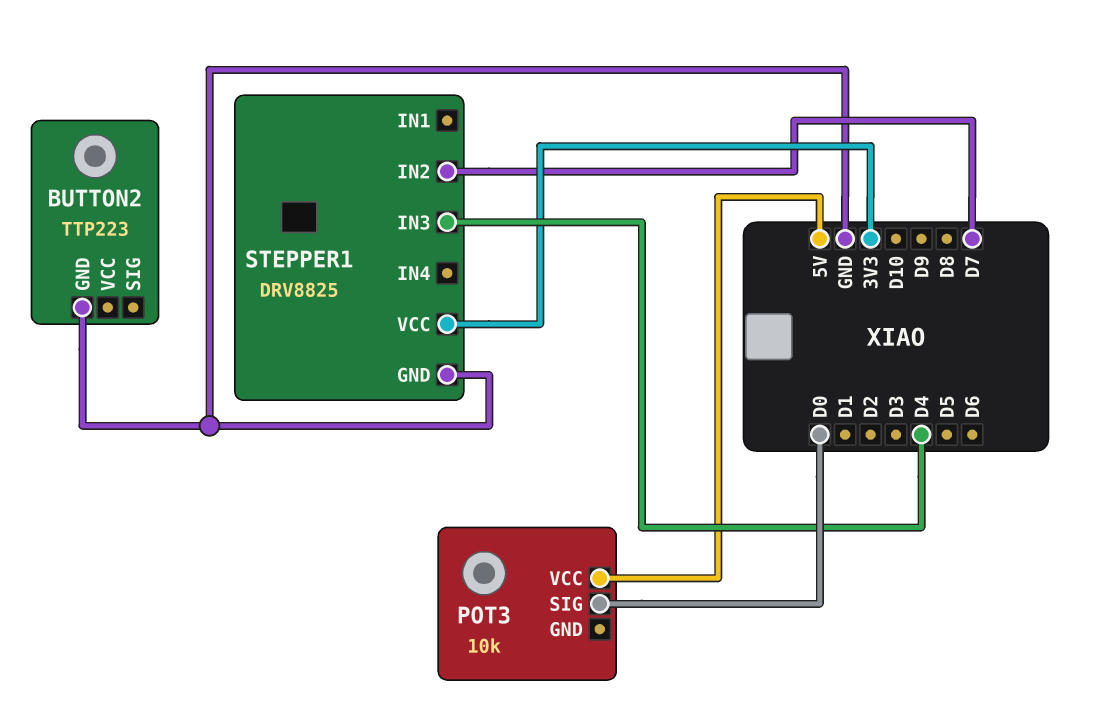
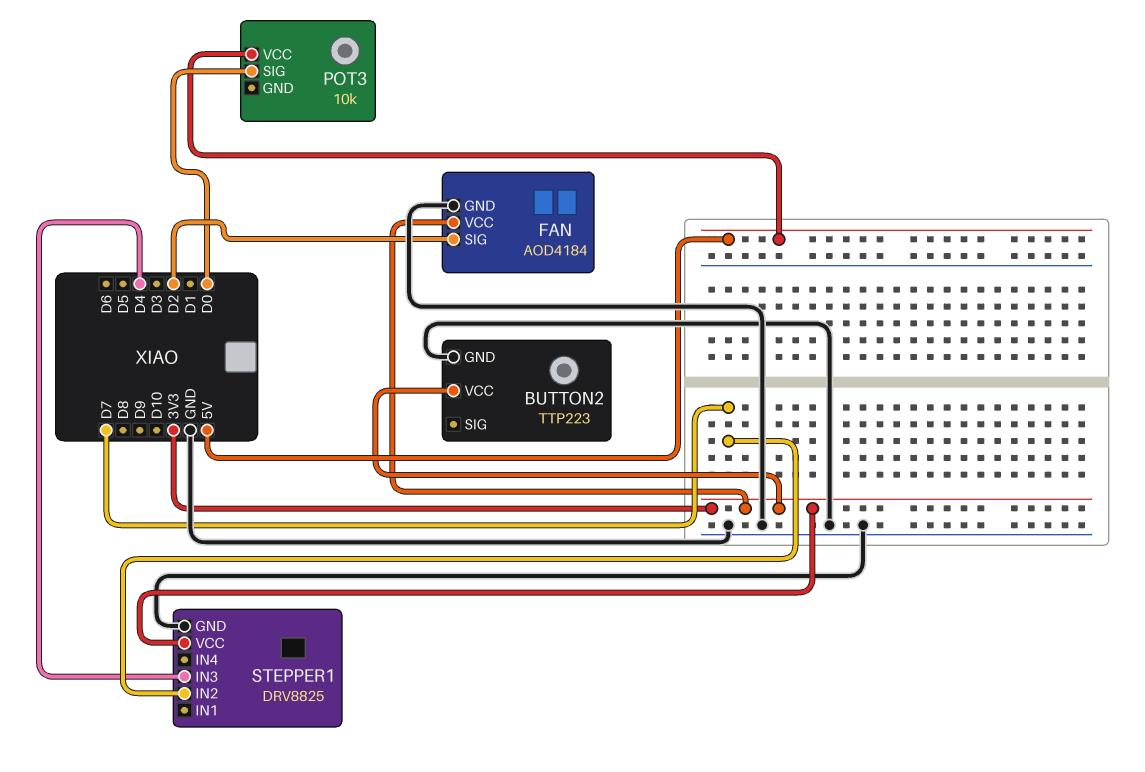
BUTTON2 pin VCC: none -> 3V3
FAN: none -> AOD4184
FAN pin GND: none -> GND
FAN pin SIG: none -> D2
FAN pin VCC: none -> 3V3

